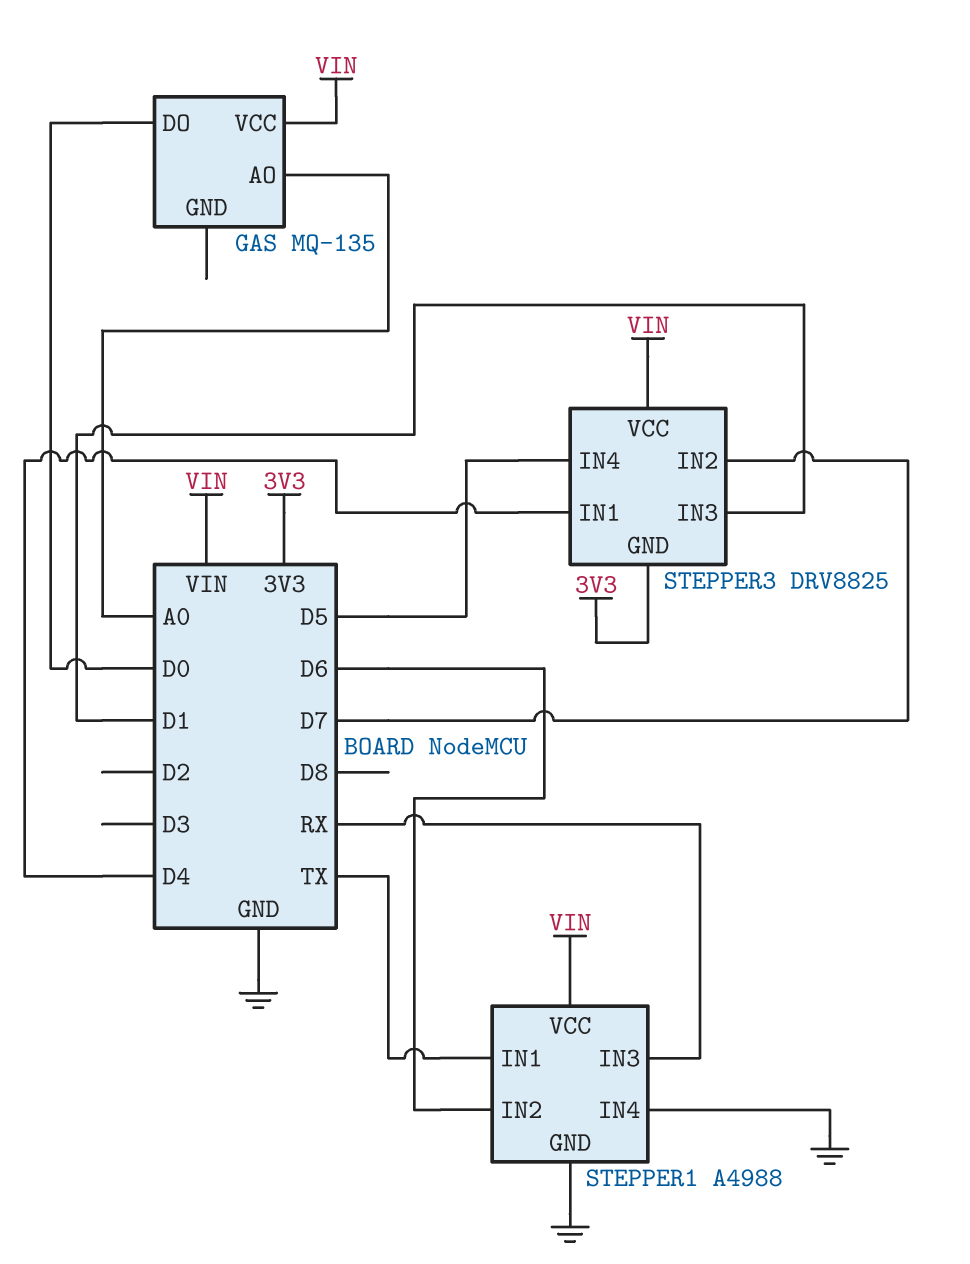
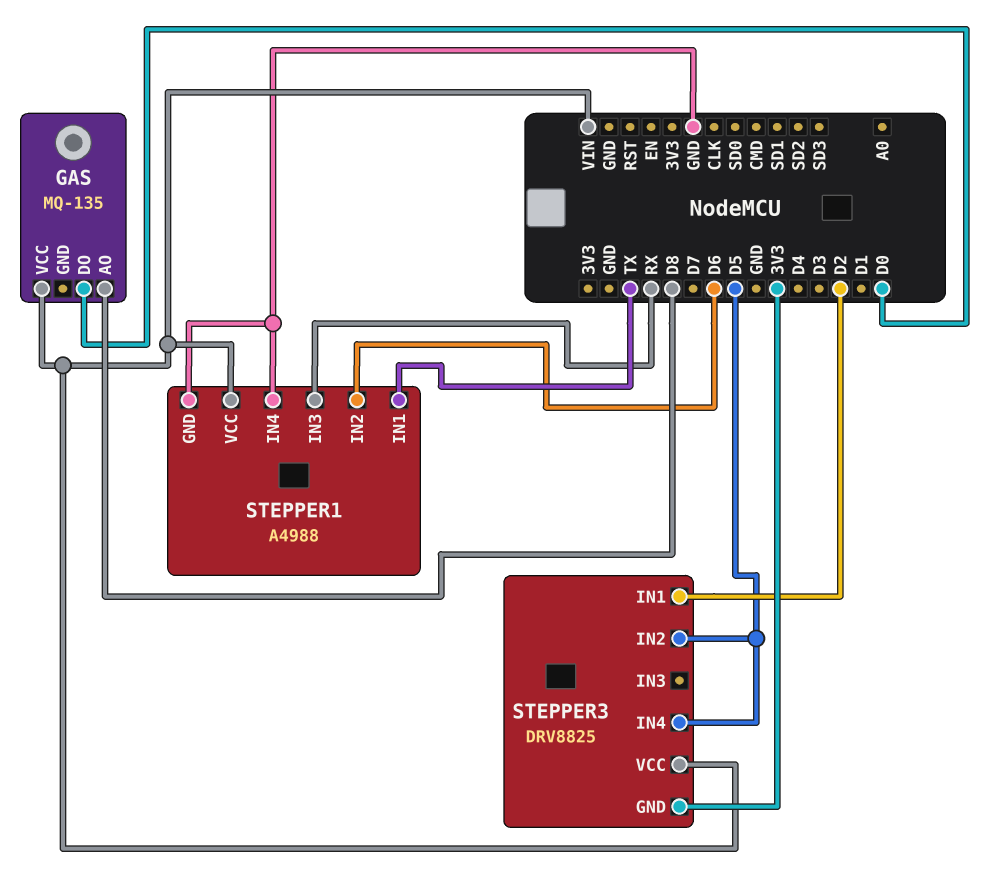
GAS pin AO: A0 -> D8
STEPPER3 pin IN1: D4 -> D2
STEPPER3 pin IN2: D7 -> D5
STEPPER3 pin IN3: D1 -> none

